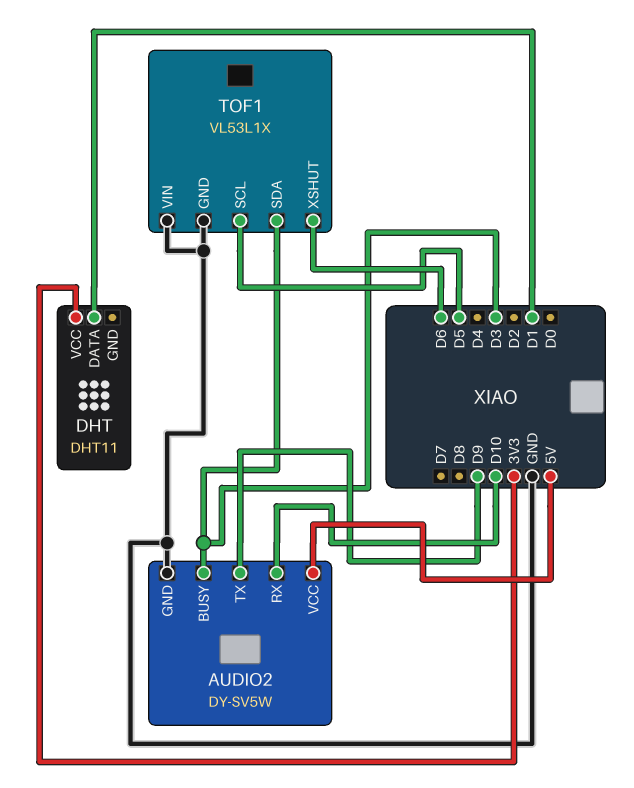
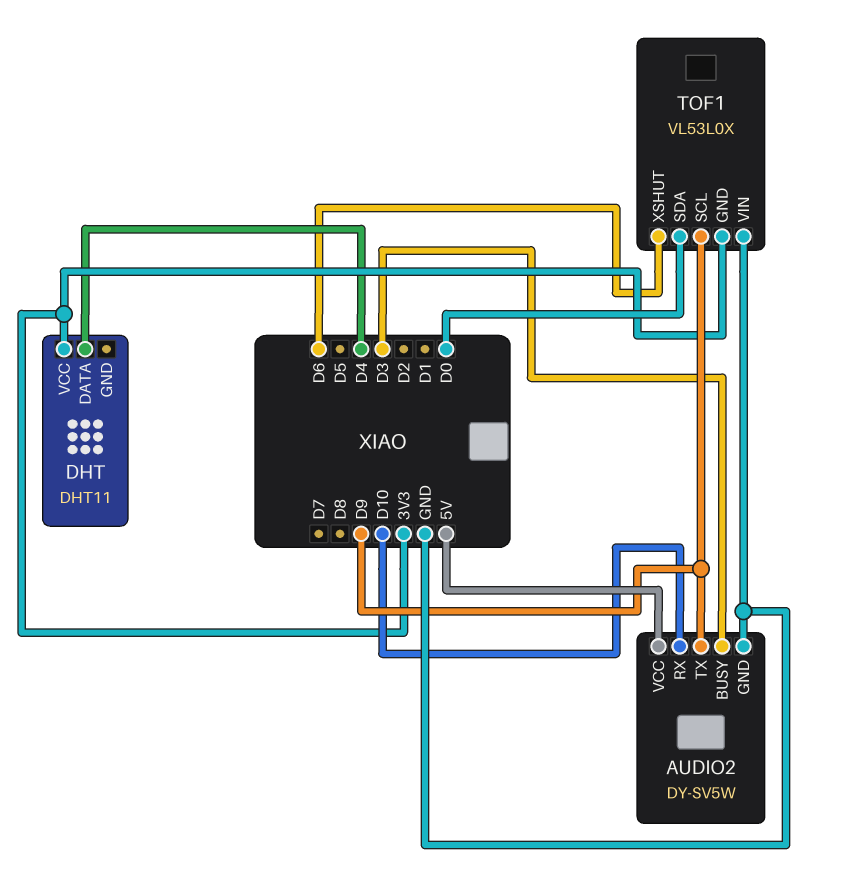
DHT pin DATA: D1 -> D4
TOF1: VL53L1X -> VL53L0X
TOF1 pin GND: GND -> 3V3
TOF1 pin SCL: D5 -> D9
TOF1 pin SDA: D3 -> D0

